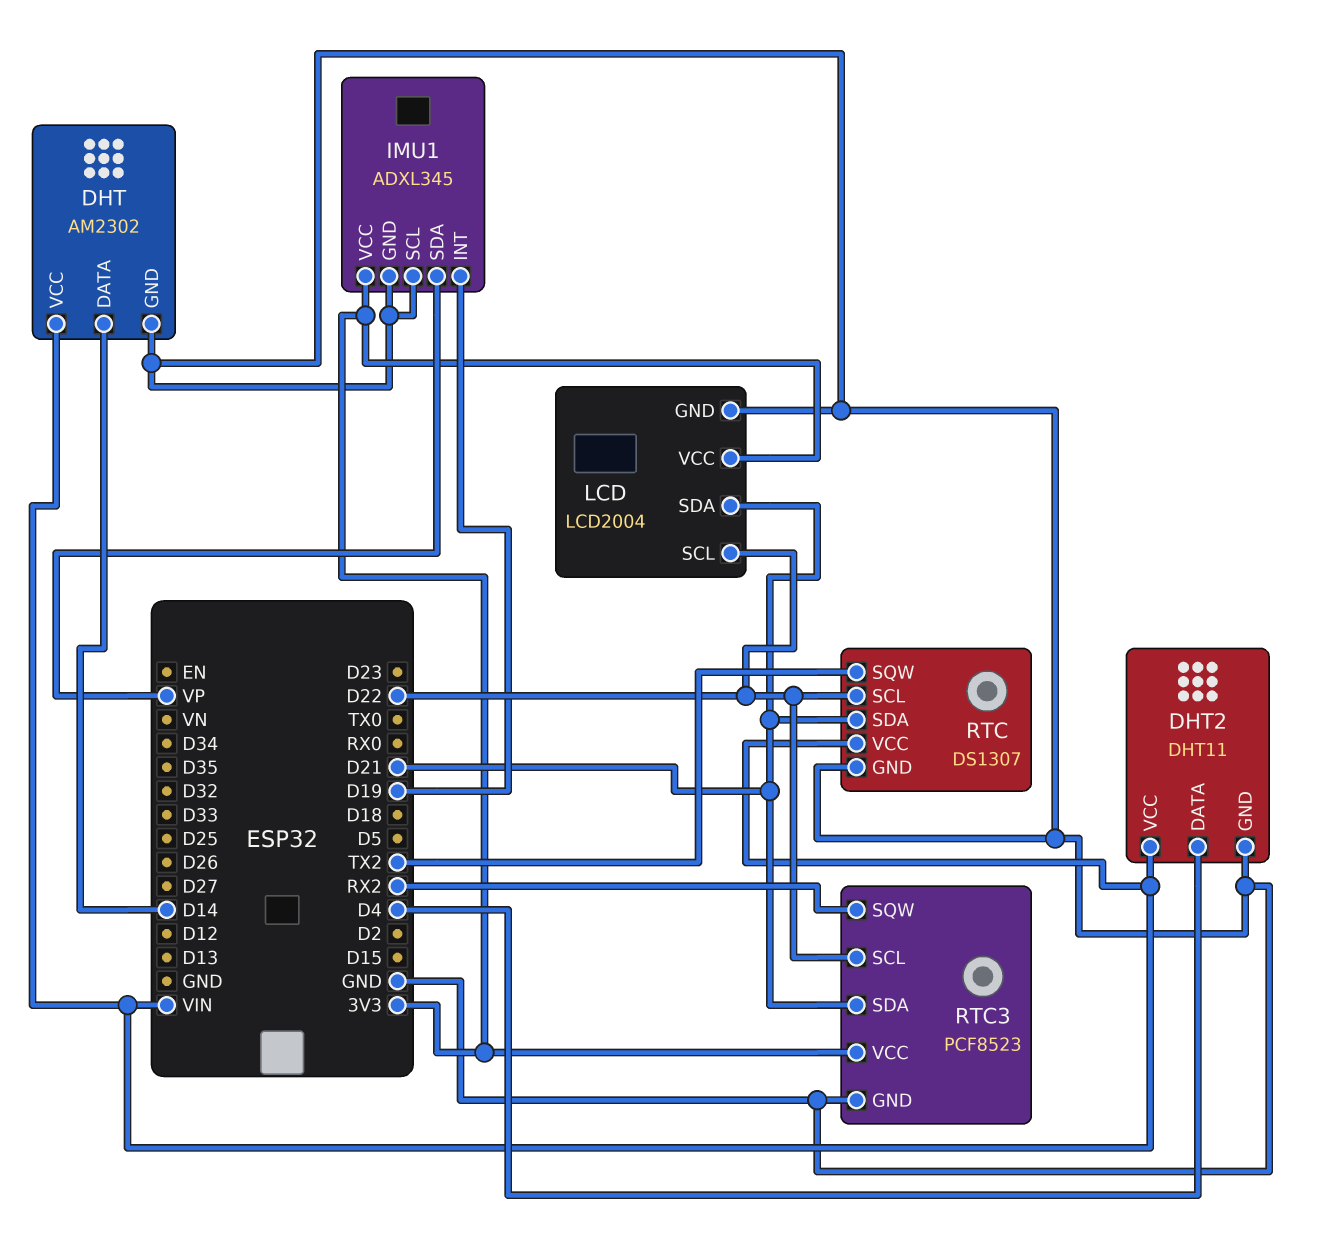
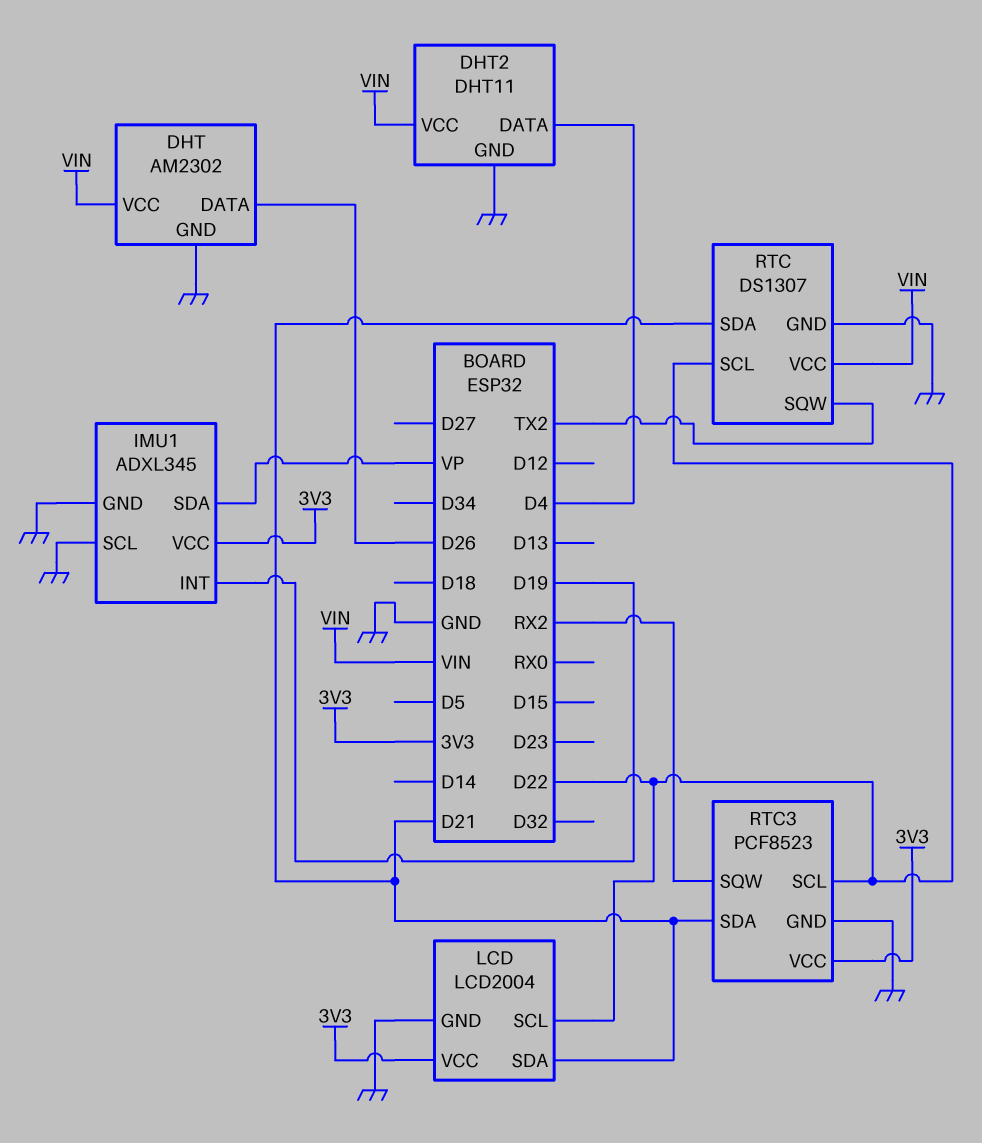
DHT pin DATA: D14 -> D26

